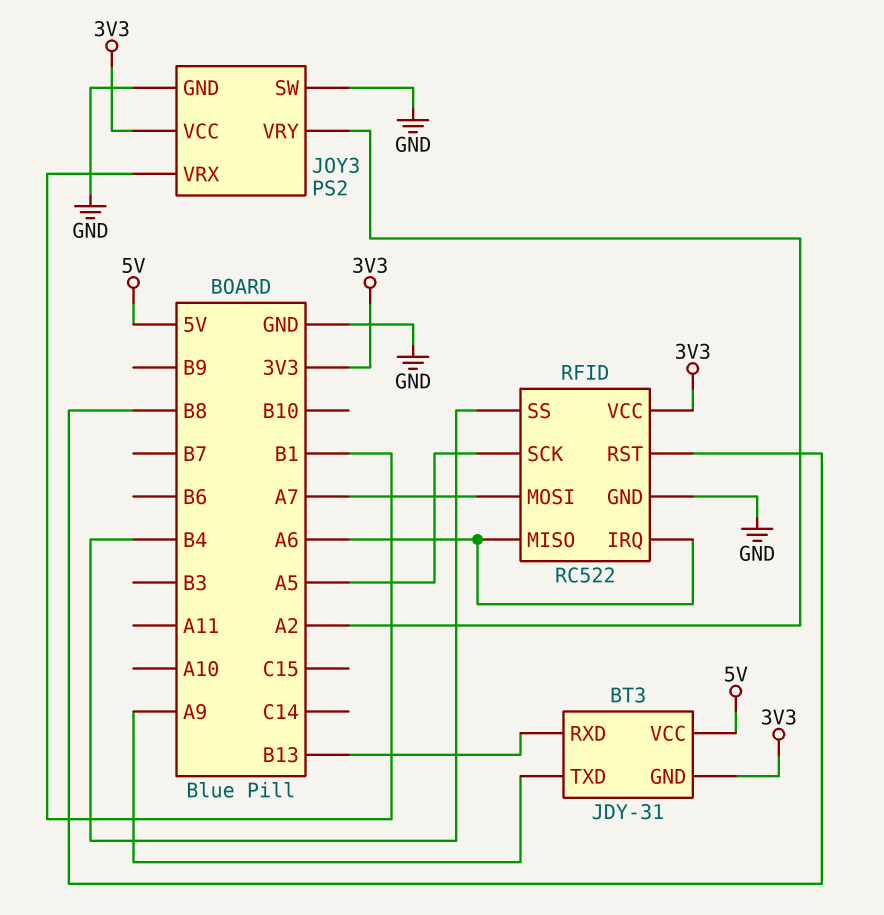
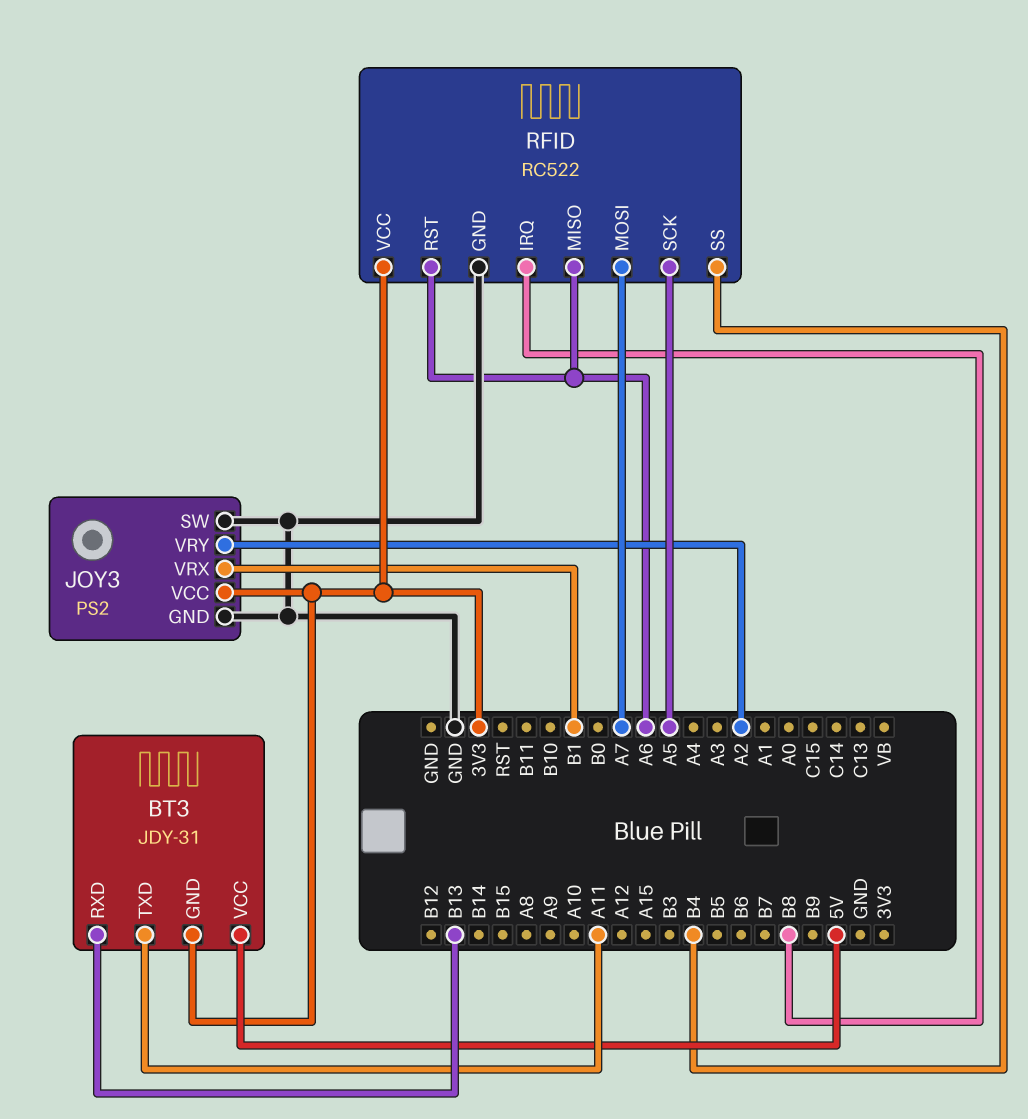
BT3 pin TXD: A9 -> A11
RFID pin IRQ: A6 -> B8
RFID pin RST: B8 -> A6

